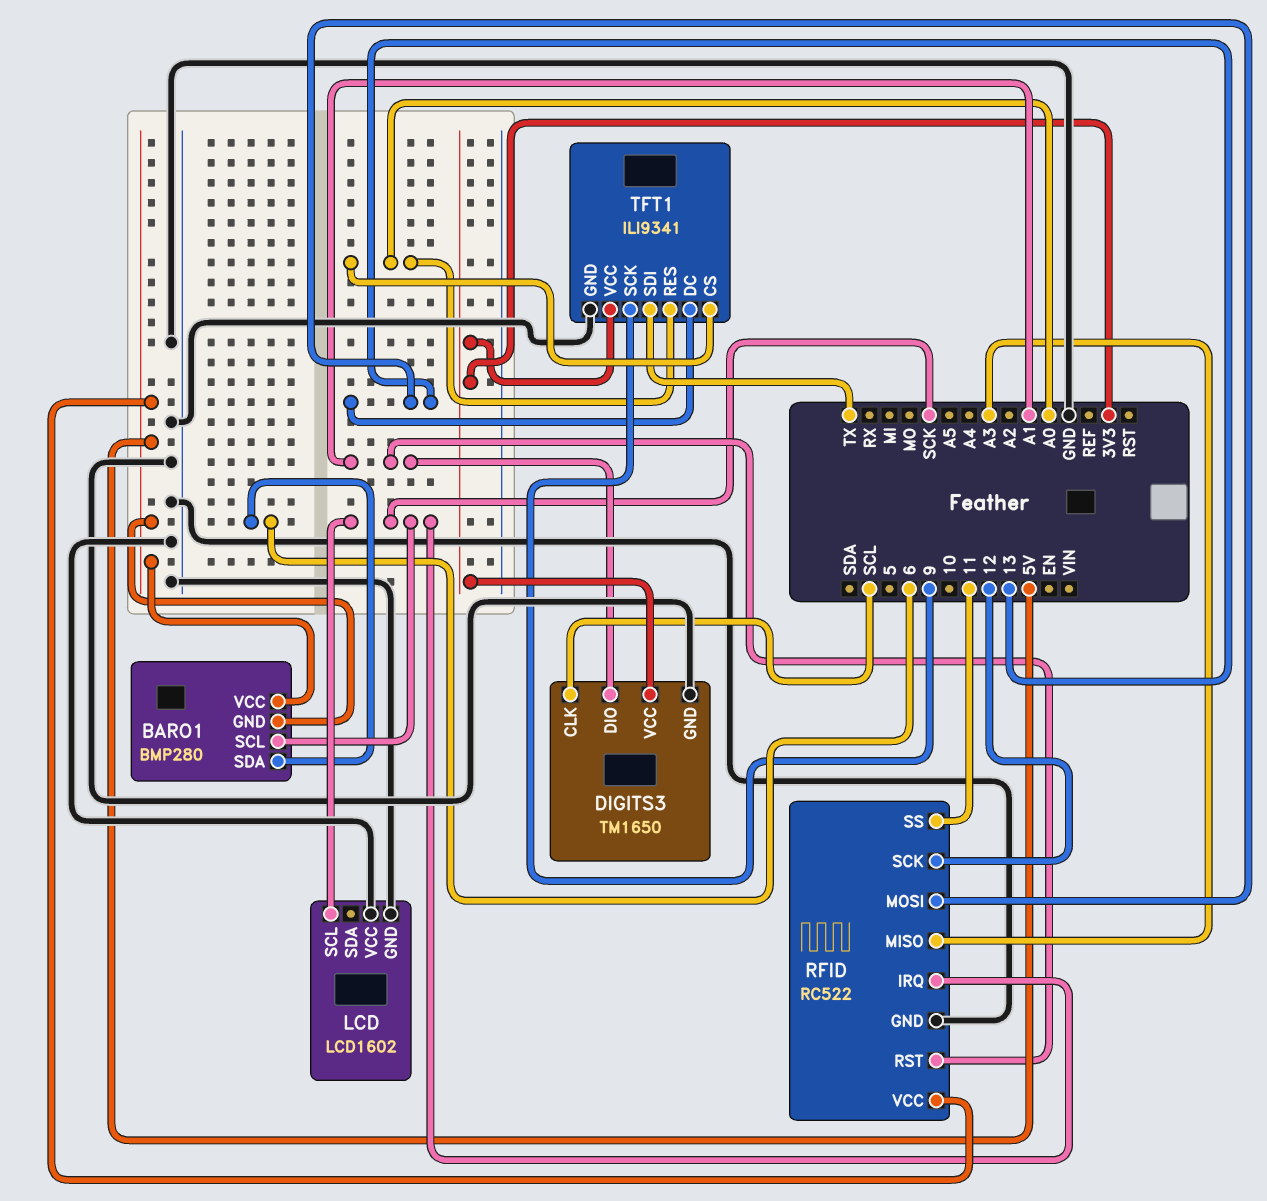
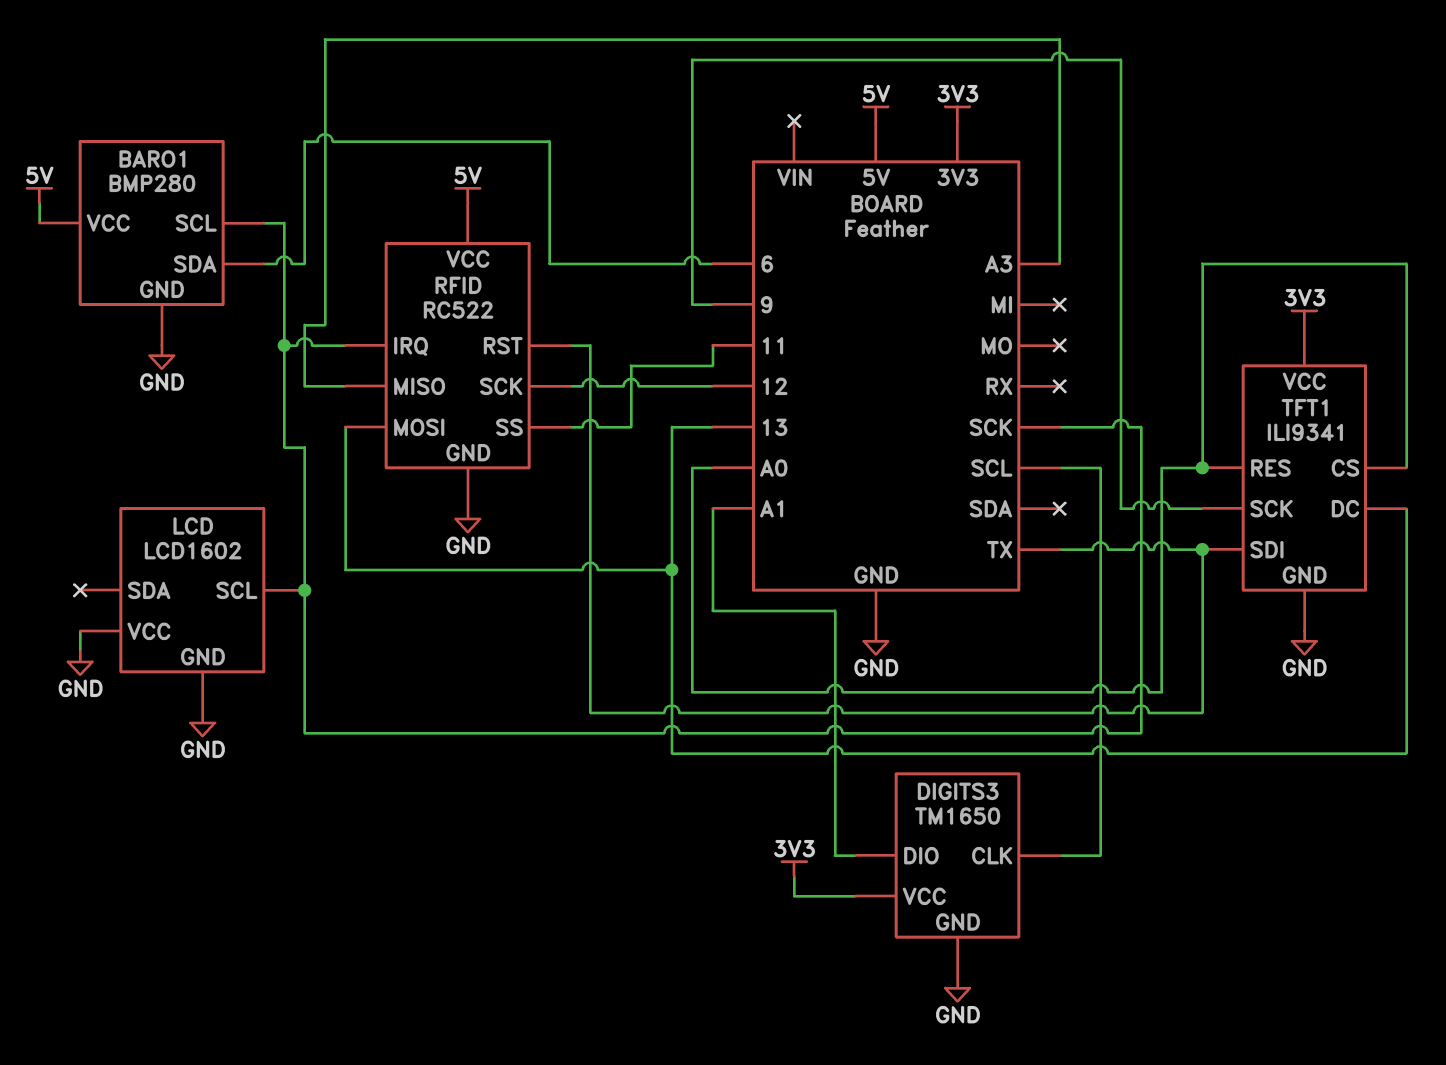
BARO1 pin GND: 5V -> GND
RFID pin RST: A1 -> TX

